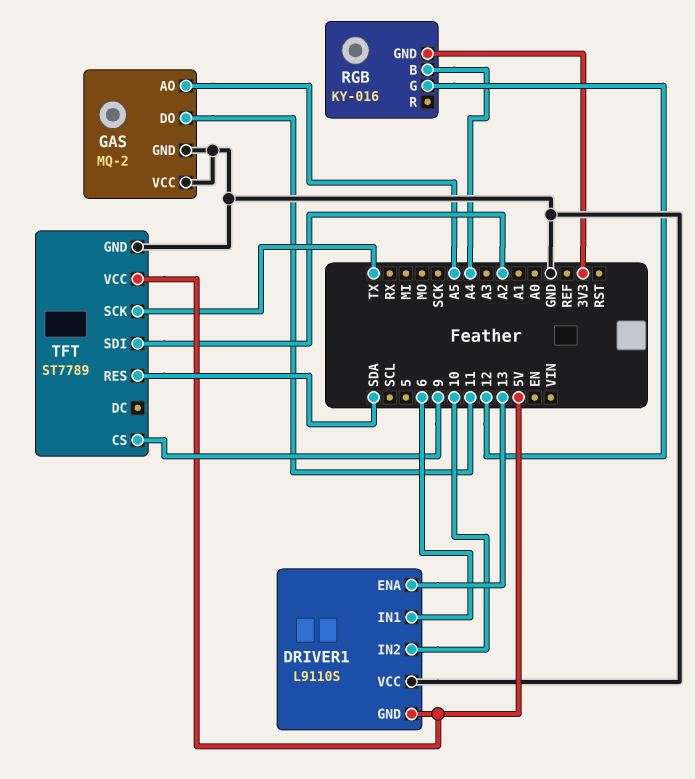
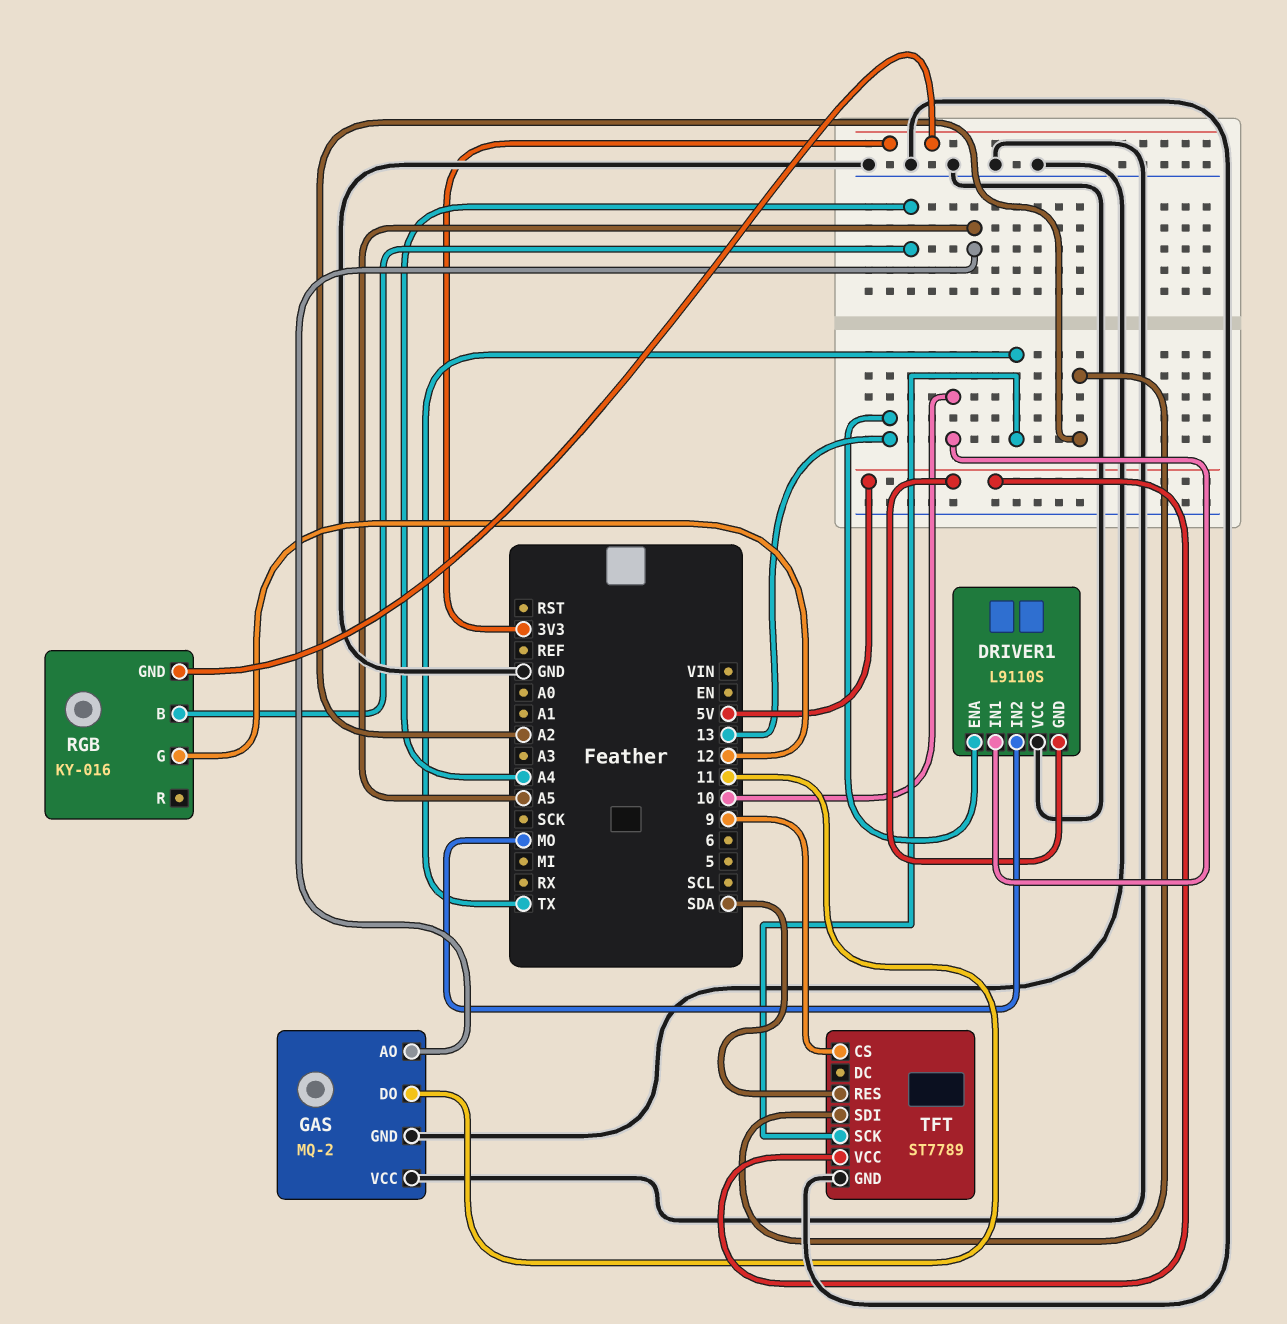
DRIVER1 pin IN1: 6 -> 10
DRIVER1 pin IN2: 10 -> MO

